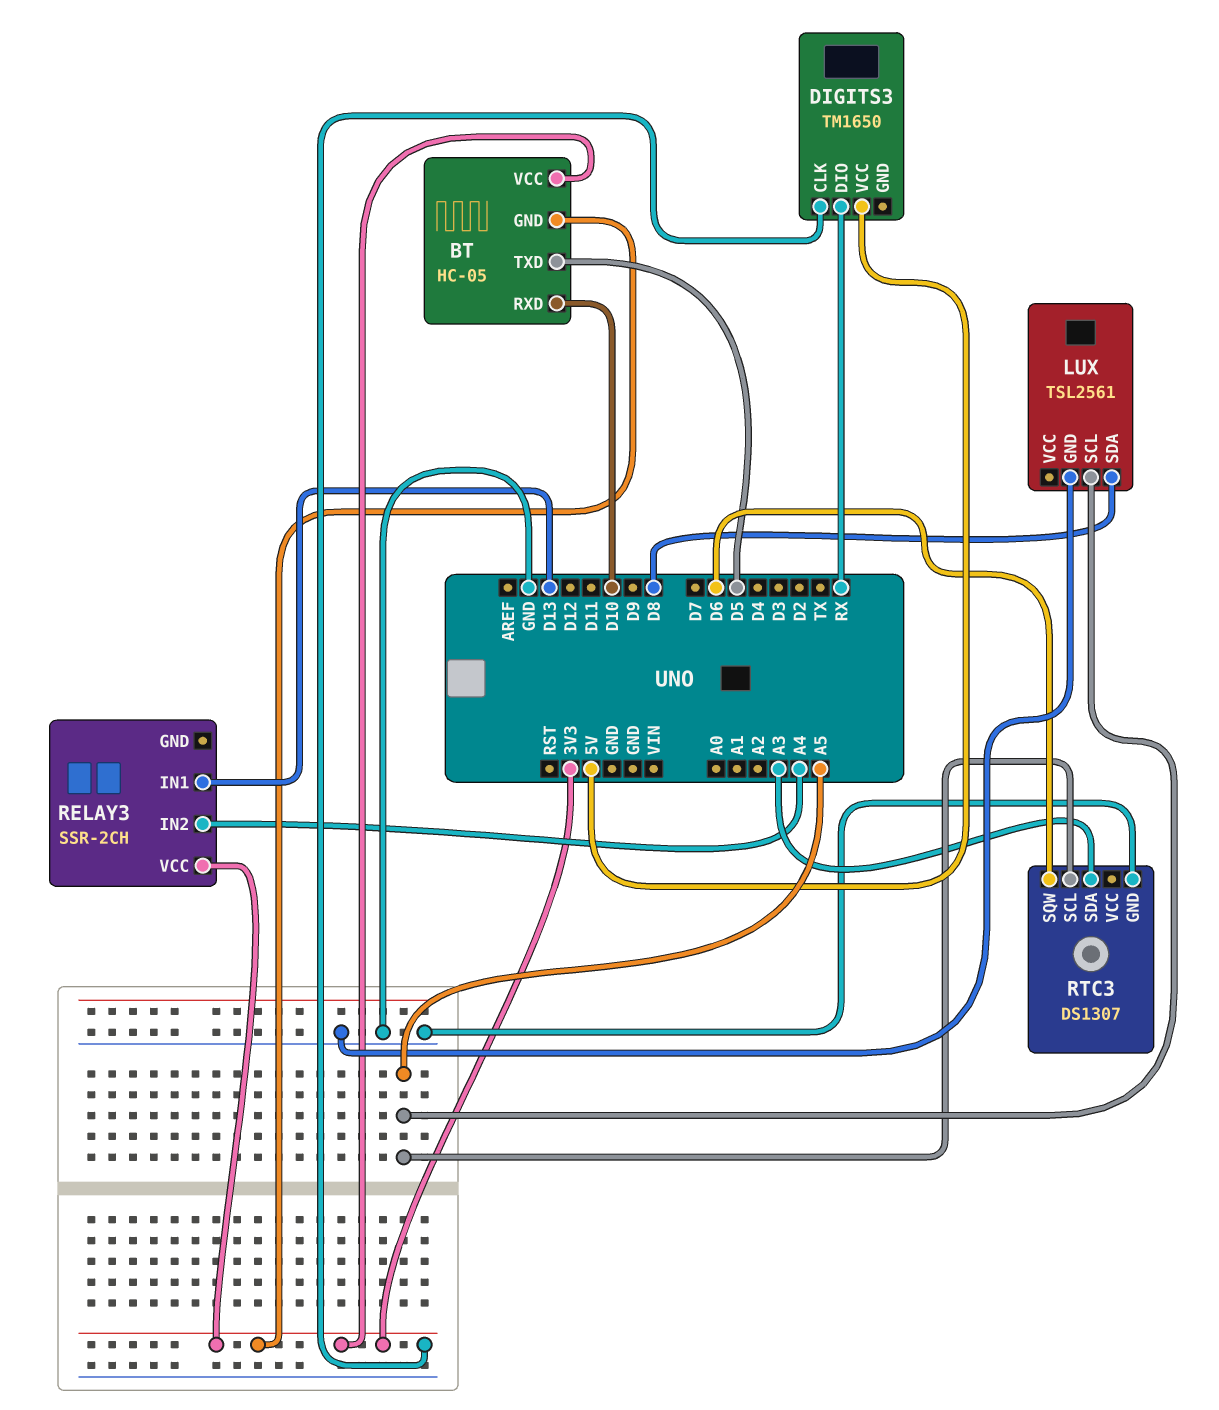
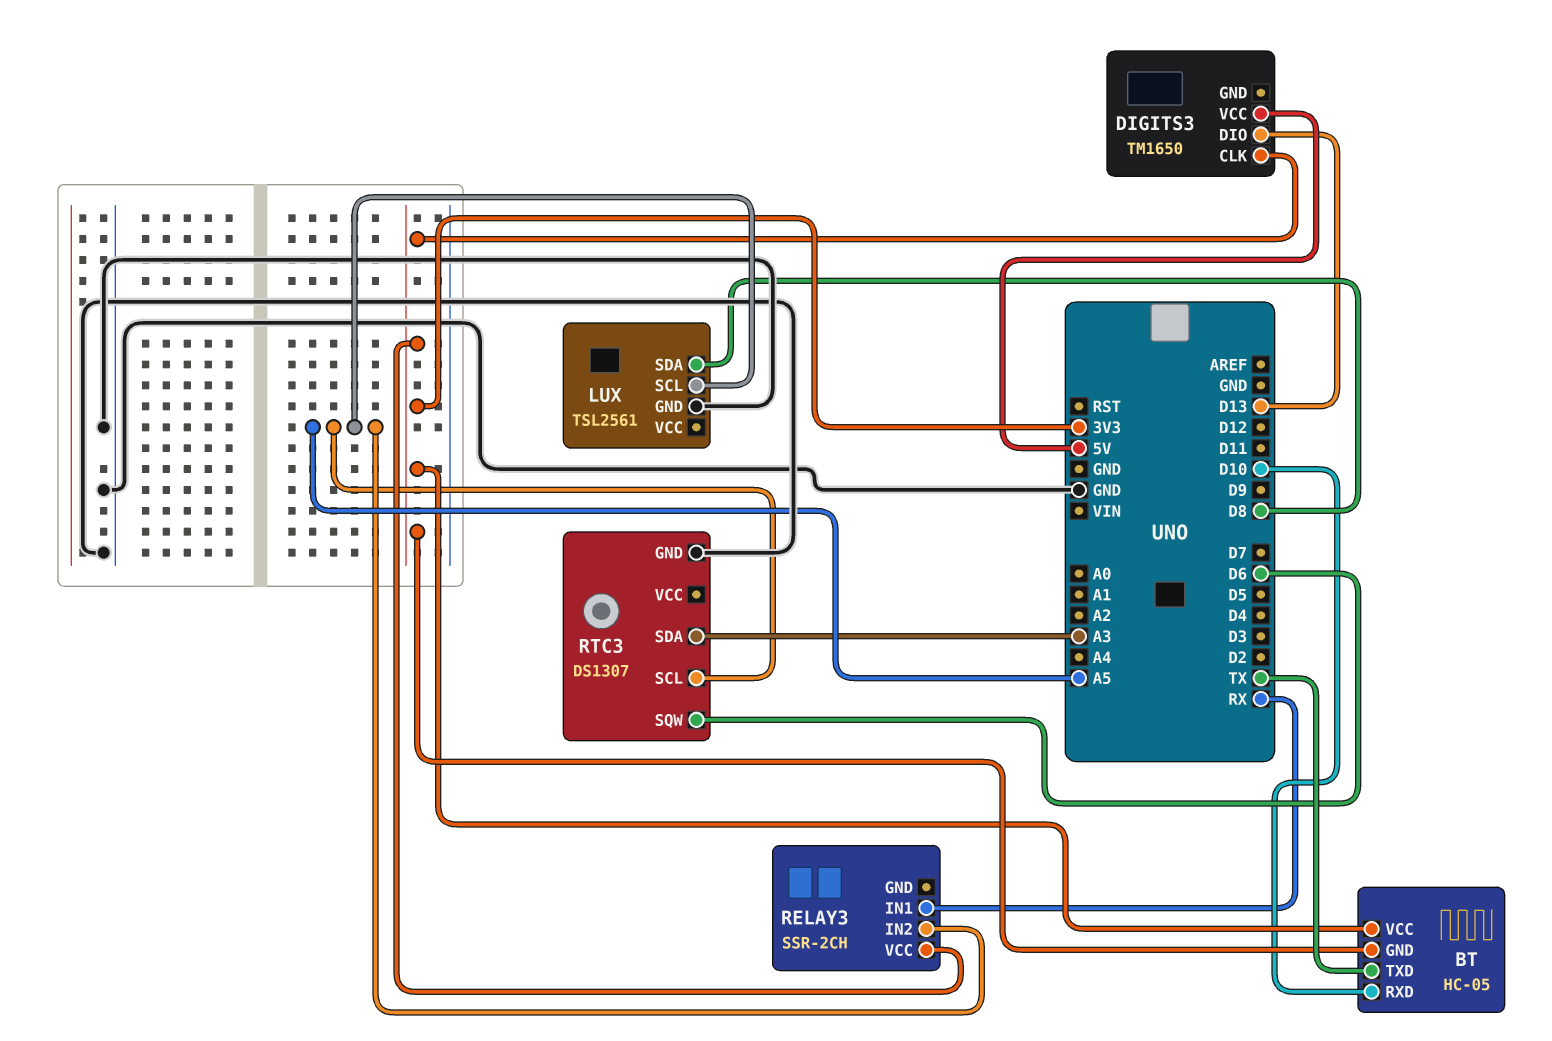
BT pin TXD: D5 -> TX
DIGITS3 pin DIO: RX -> D13
RELAY3 pin IN1: D13 -> RX
RELAY3 pin IN2: A4 -> A5

